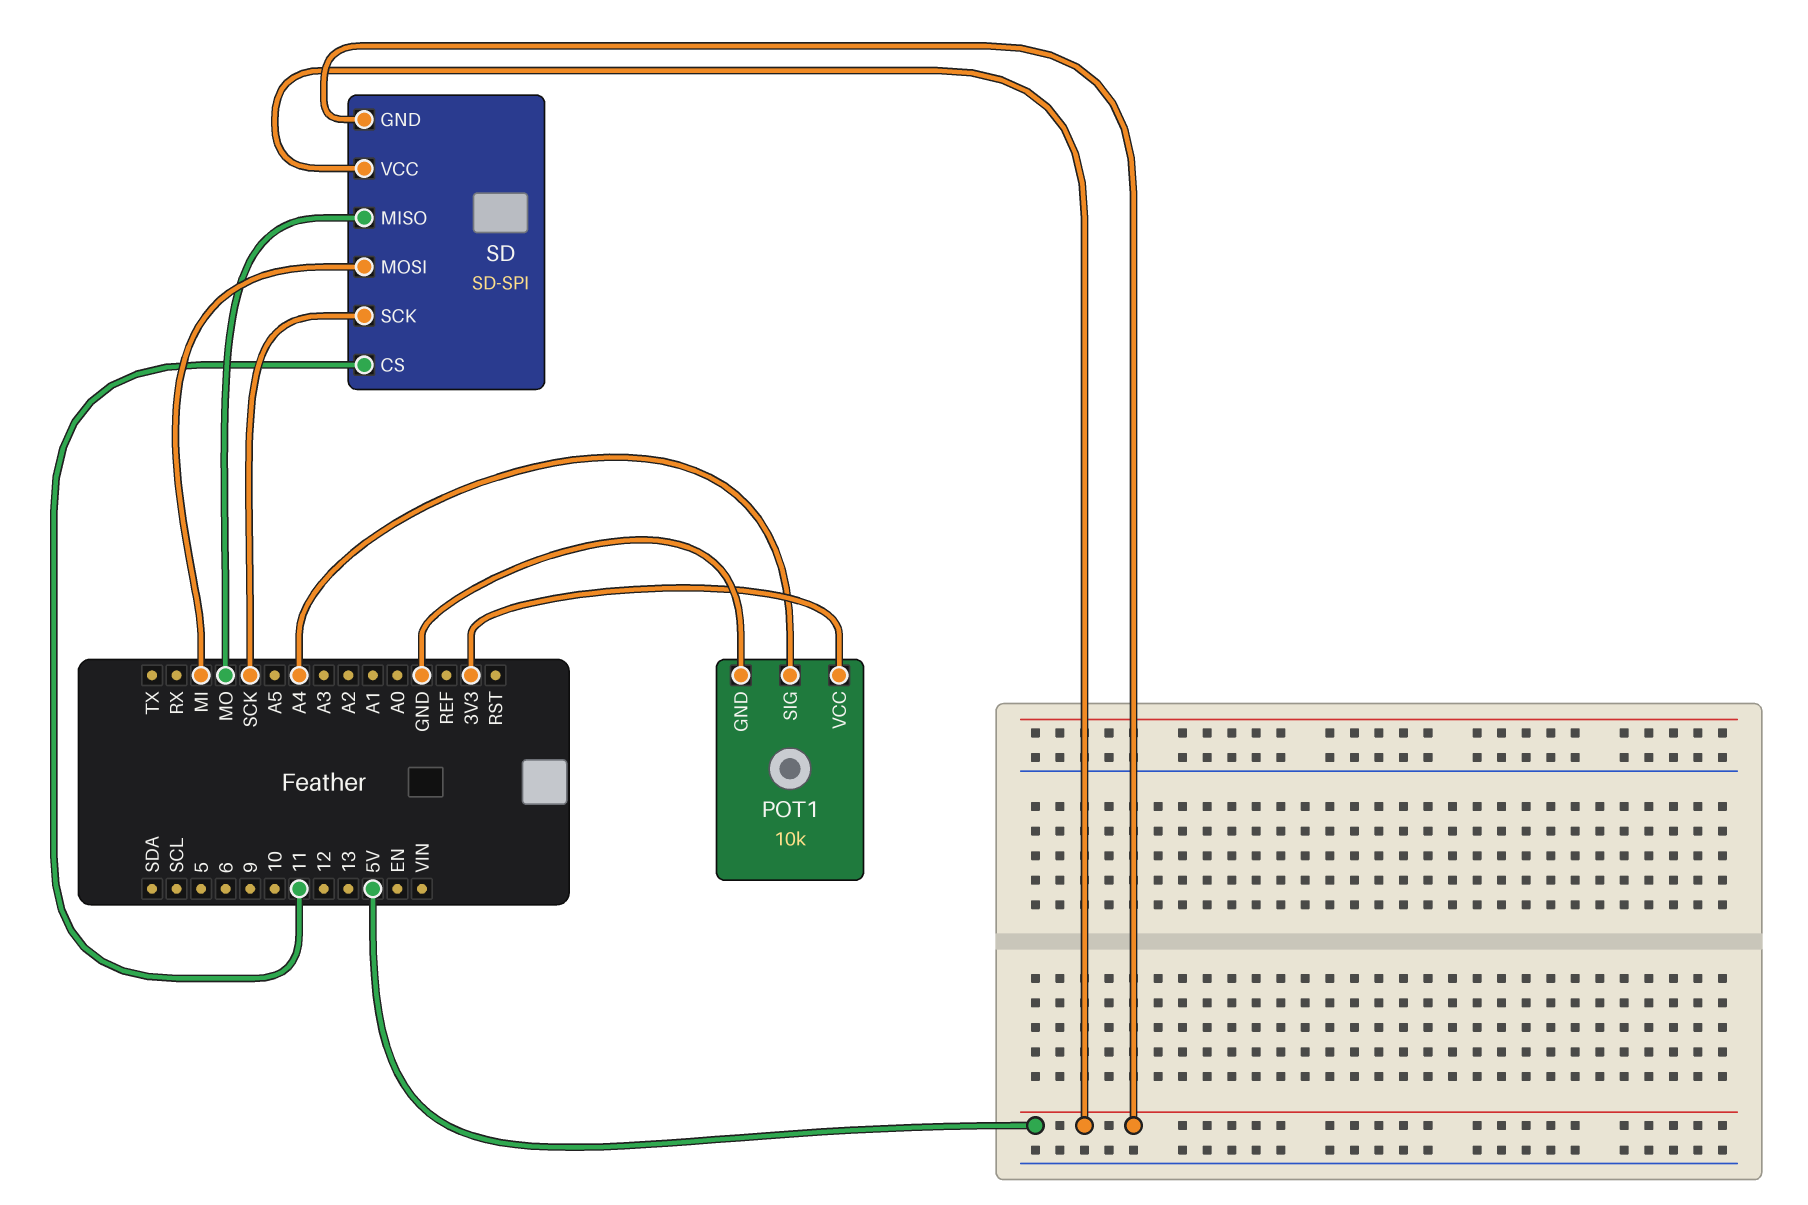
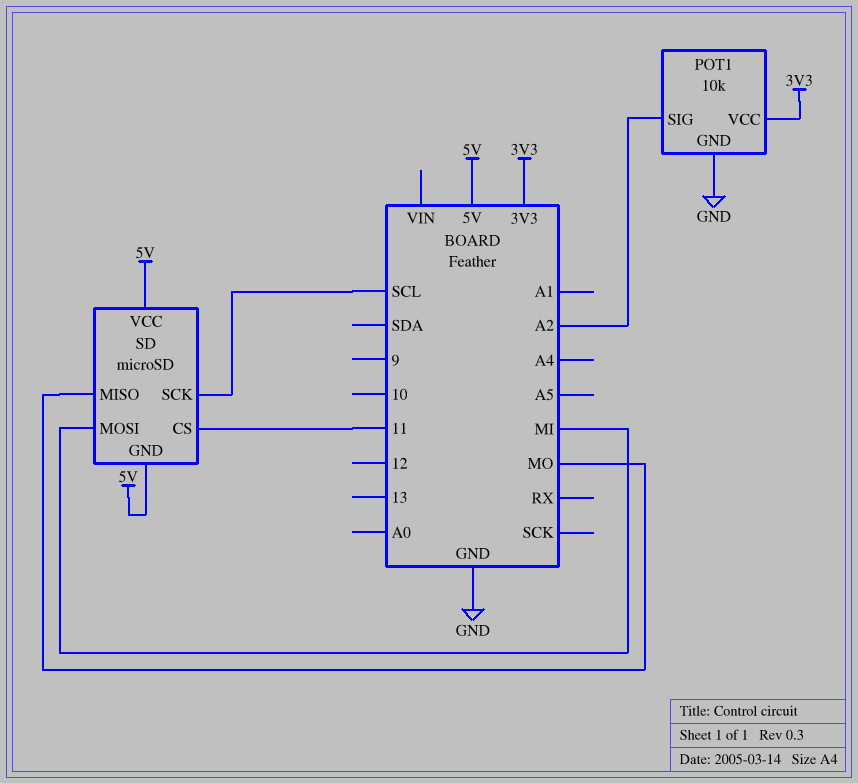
POT1 pin SIG: A4 -> A2
SD: SD-SPI -> microSD
SD pin SCK: SCK -> SCL

